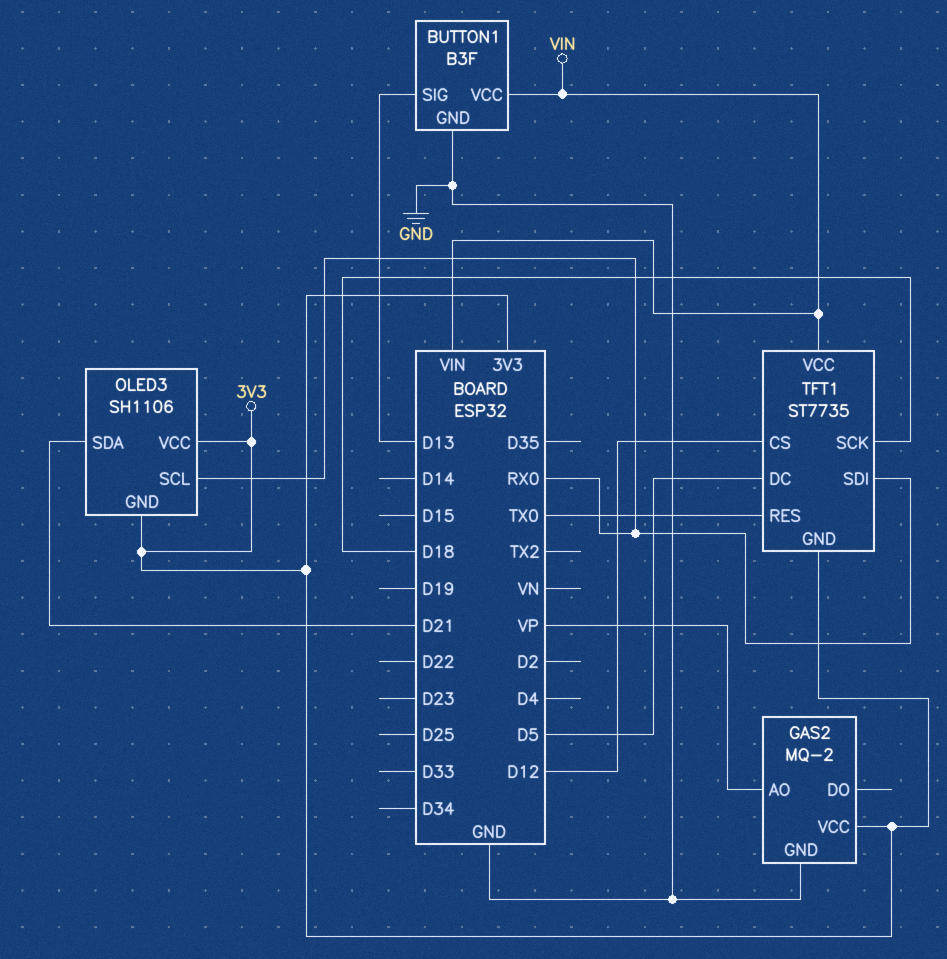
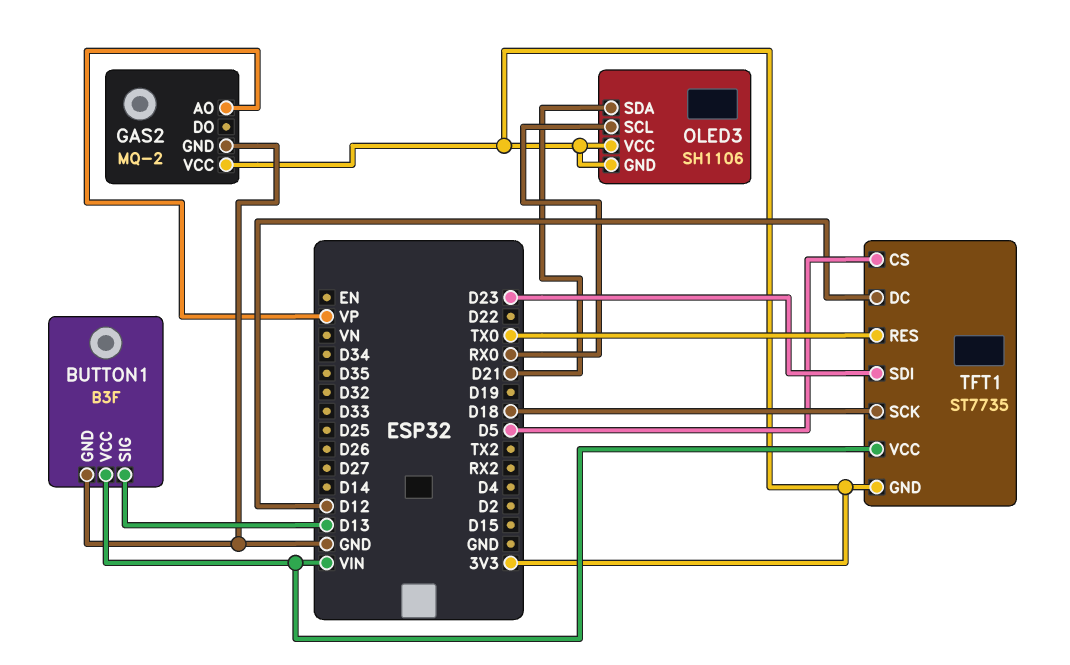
TFT1 pin CS: D12 -> D5
TFT1 pin DC: D5 -> D12
TFT1 pin SDI: RX0 -> D23

